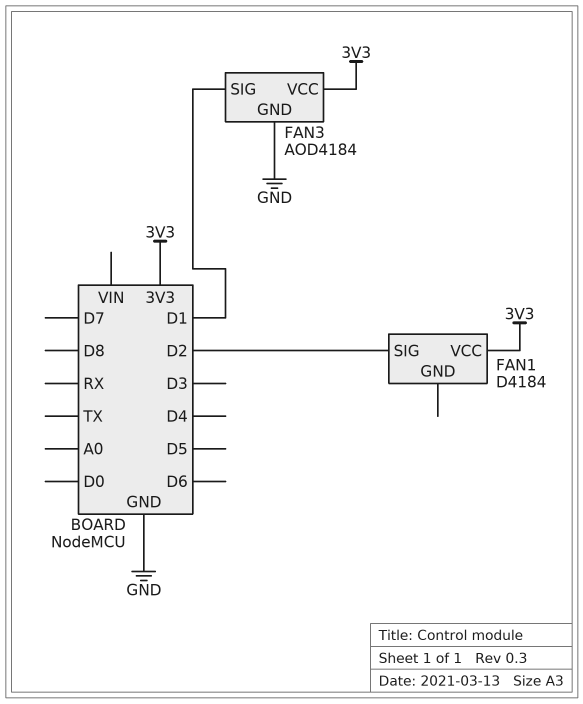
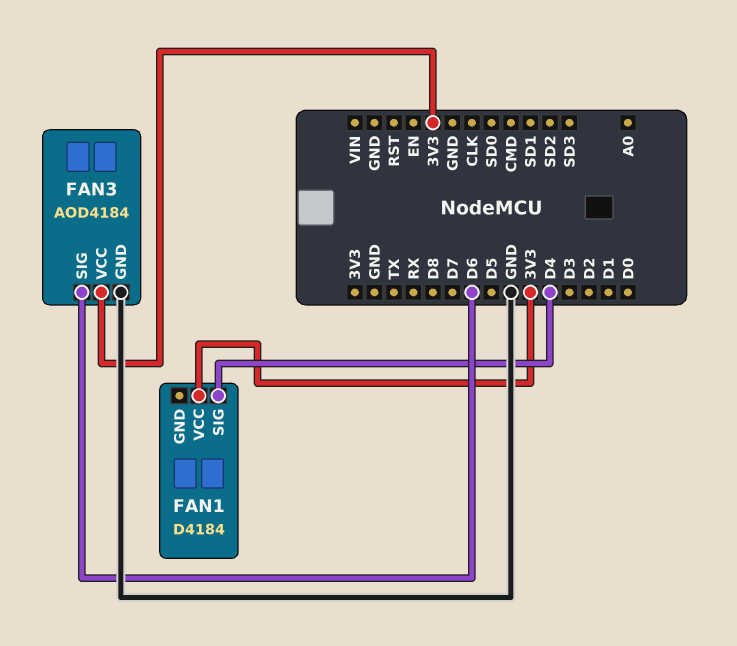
FAN1 pin SIG: D2 -> D4
FAN3 pin SIG: D1 -> D6

